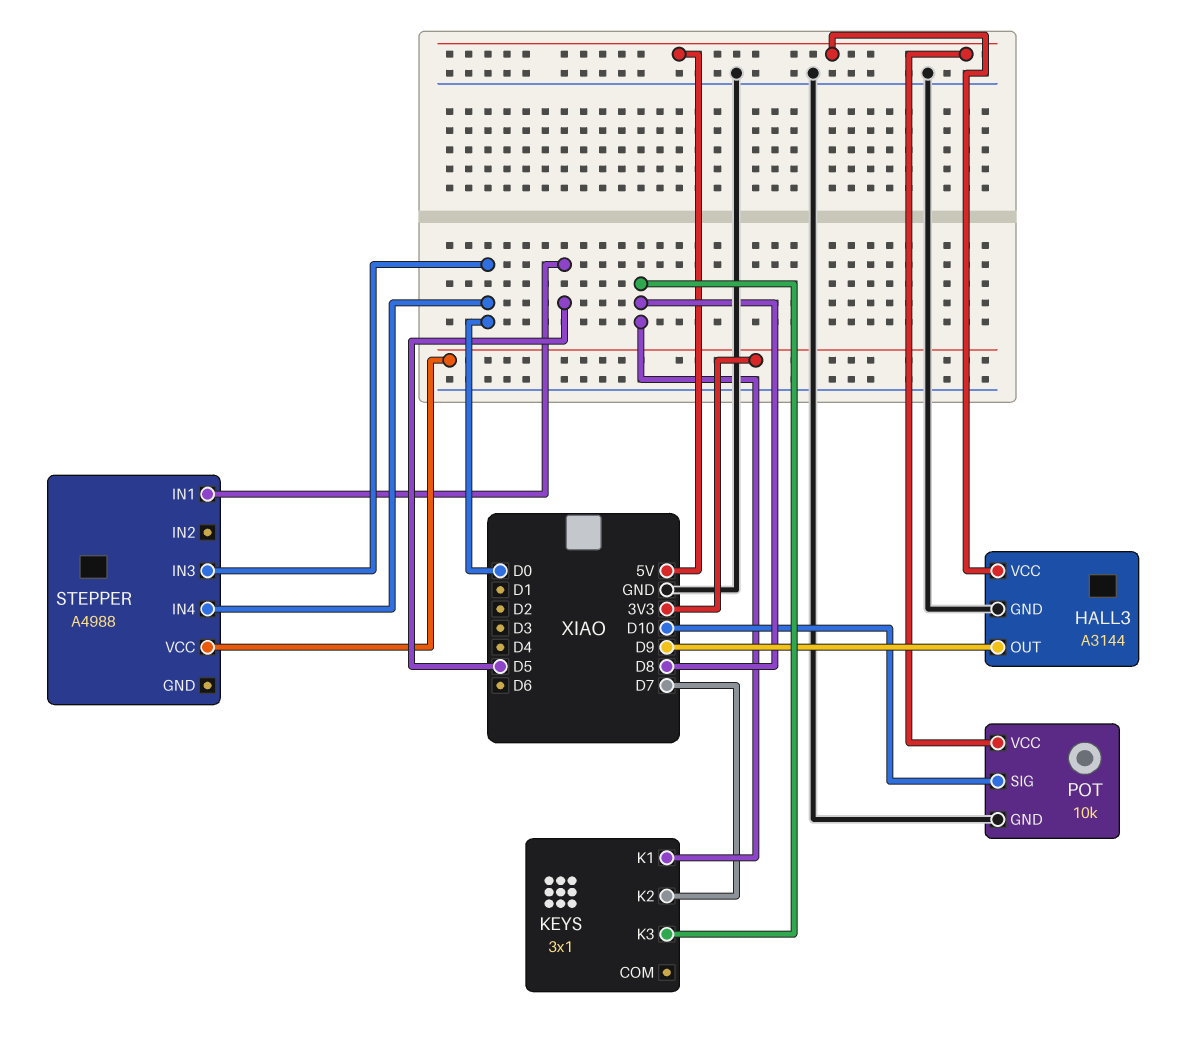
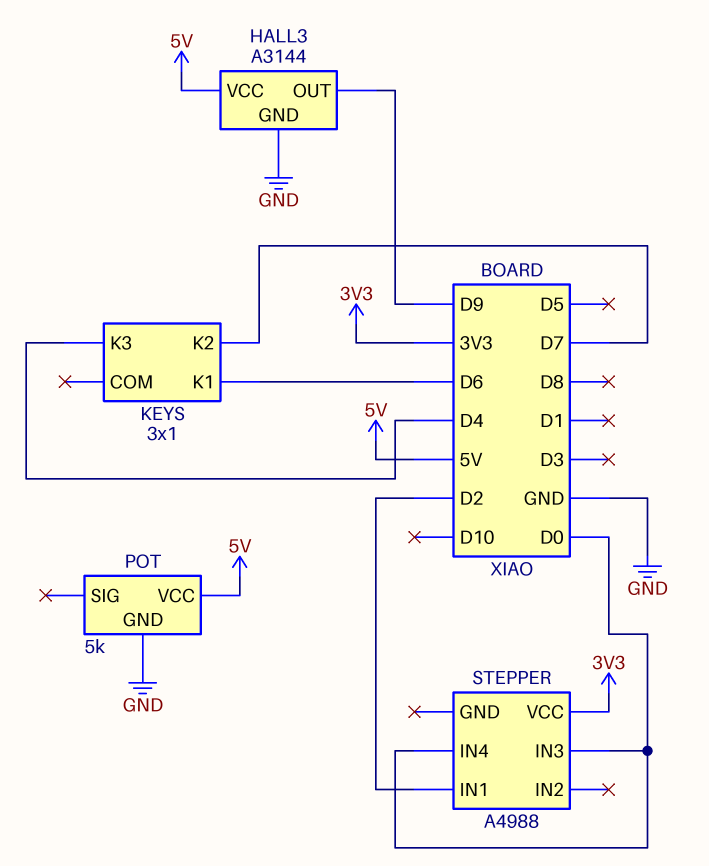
KEYS pin K1: D8 -> D6
KEYS pin K3: D8 -> D4
POT: 10k -> 5k
POT pin SIG: D10 -> none
STEPPER pin IN1: D5 -> D2

